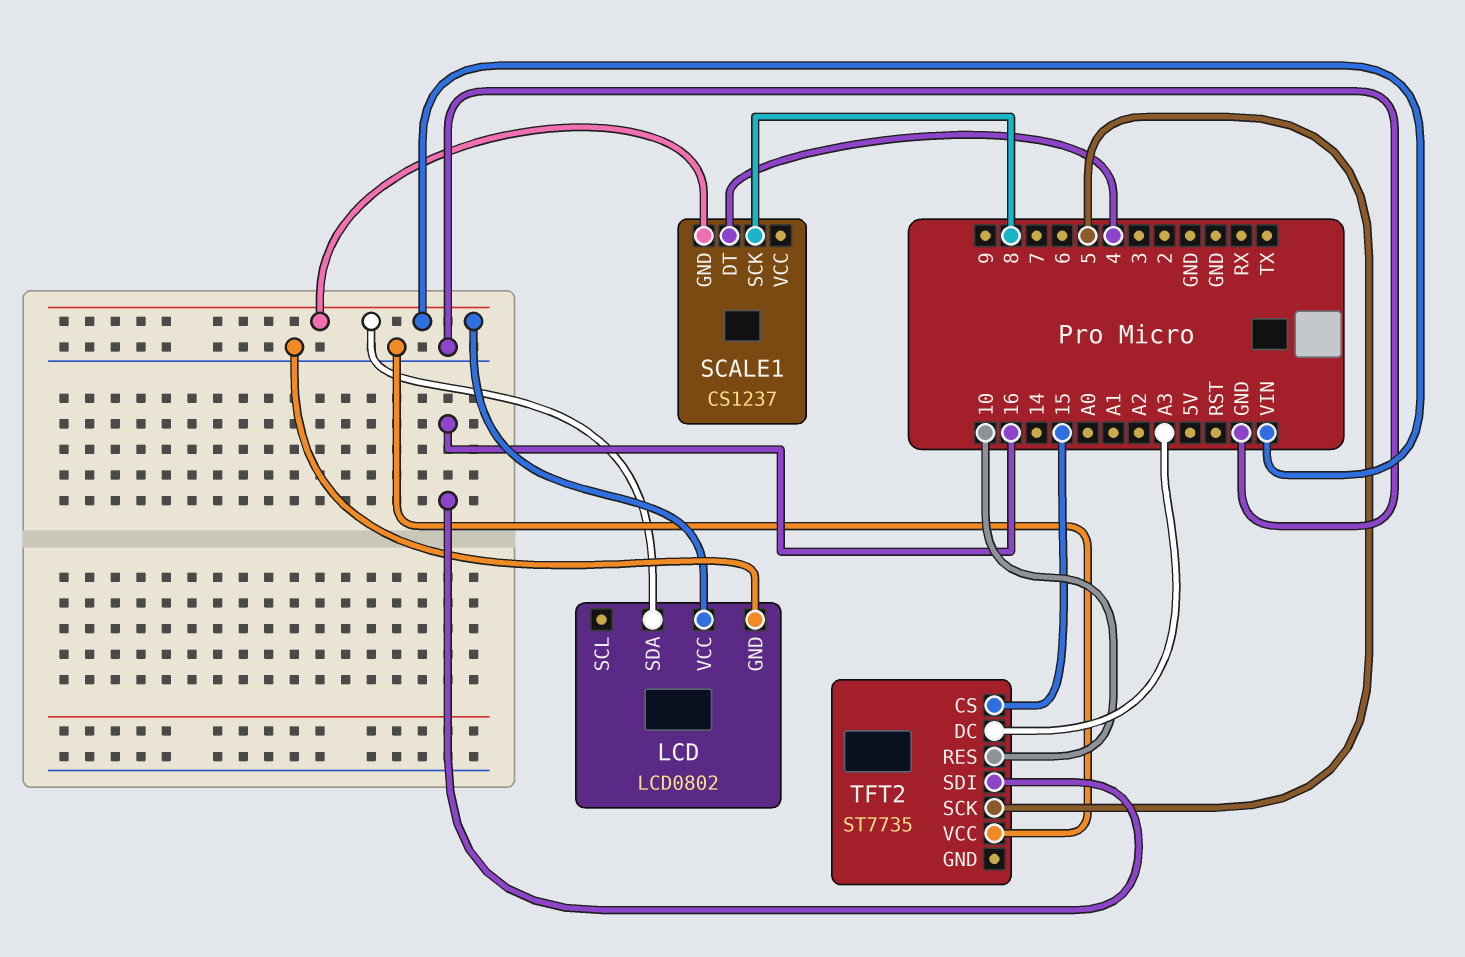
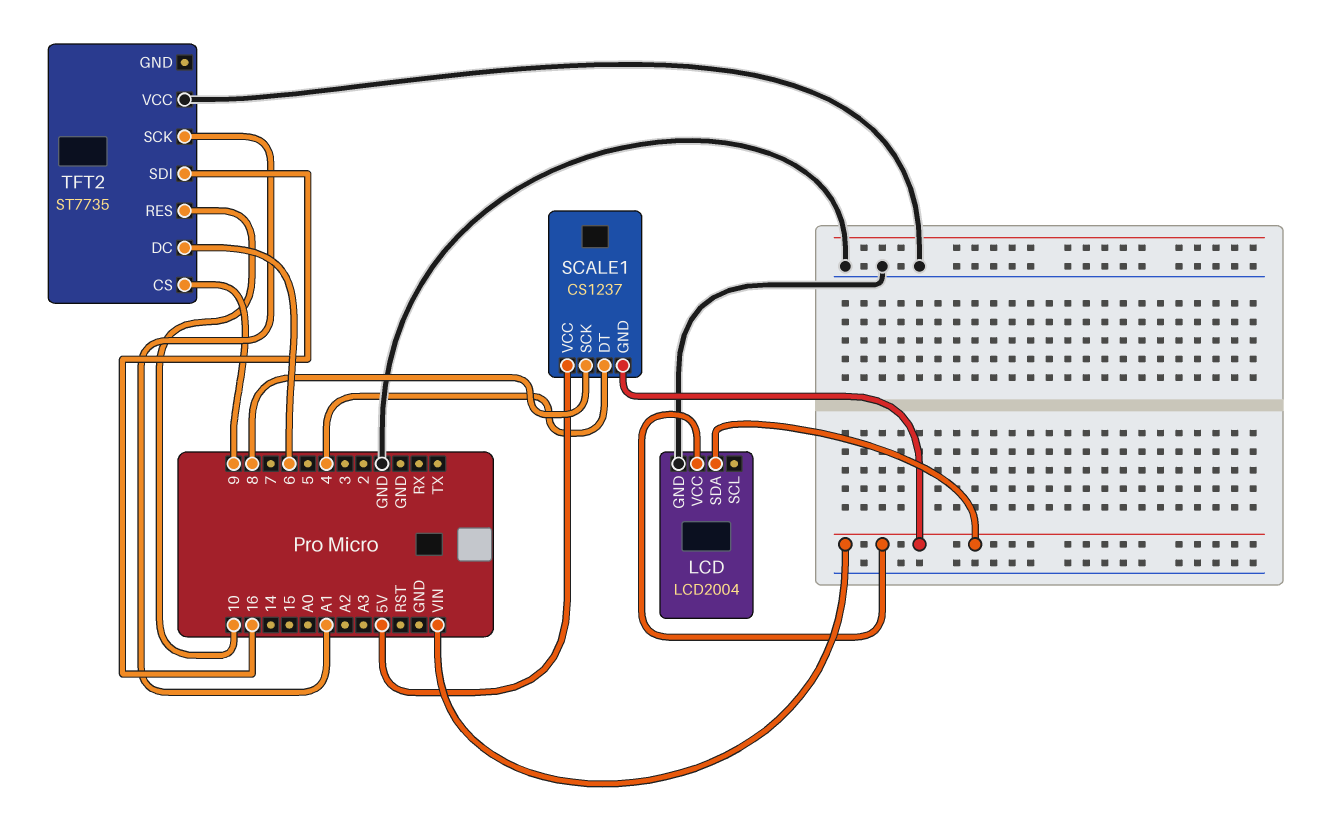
LCD: LCD0802 -> LCD2004
SCALE1 pin VCC: none -> 5V
TFT2 pin CS: 15 -> 9
TFT2 pin DC: A3 -> 6
TFT2 pin SCK: 5 -> A1

